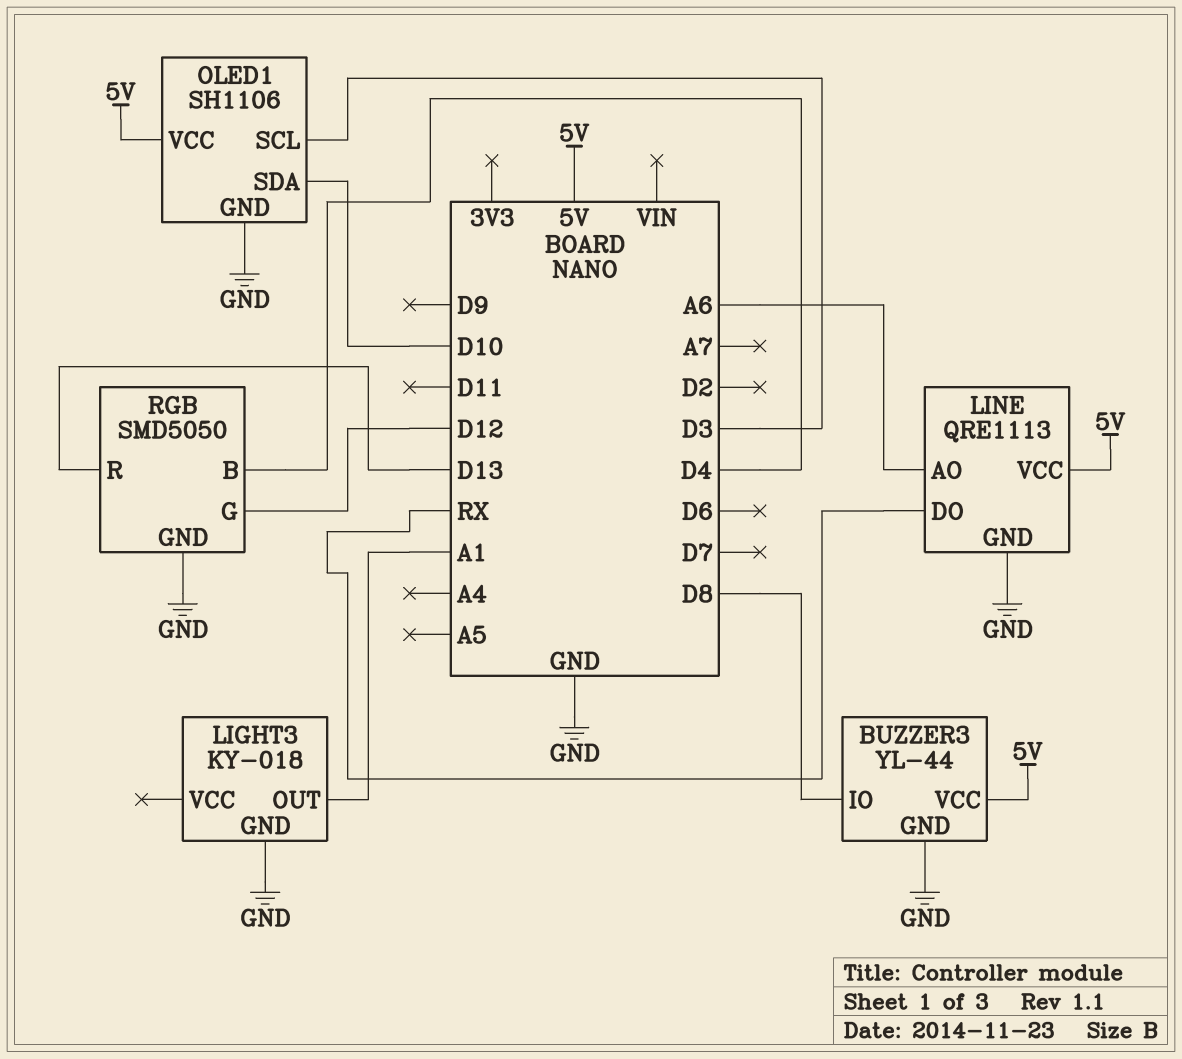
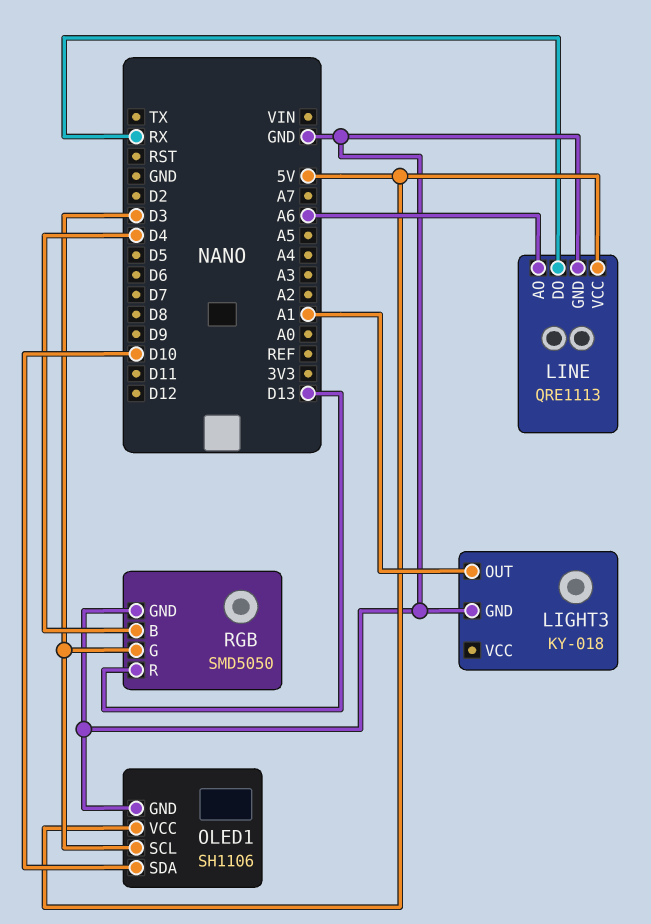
BUZZER3: YL-44 -> none
BUZZER3 pin GND: GND -> none
BUZZER3 pin IO: D8 -> none
BUZZER3 pin VCC: 5V -> none
RGB pin G: D12 -> D3

